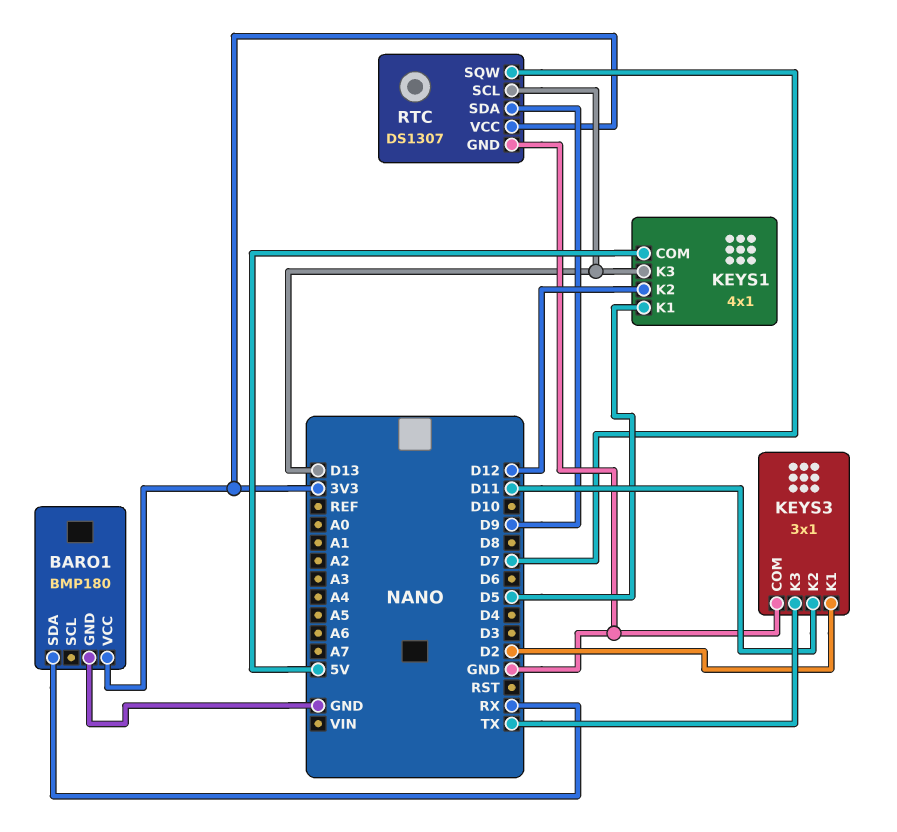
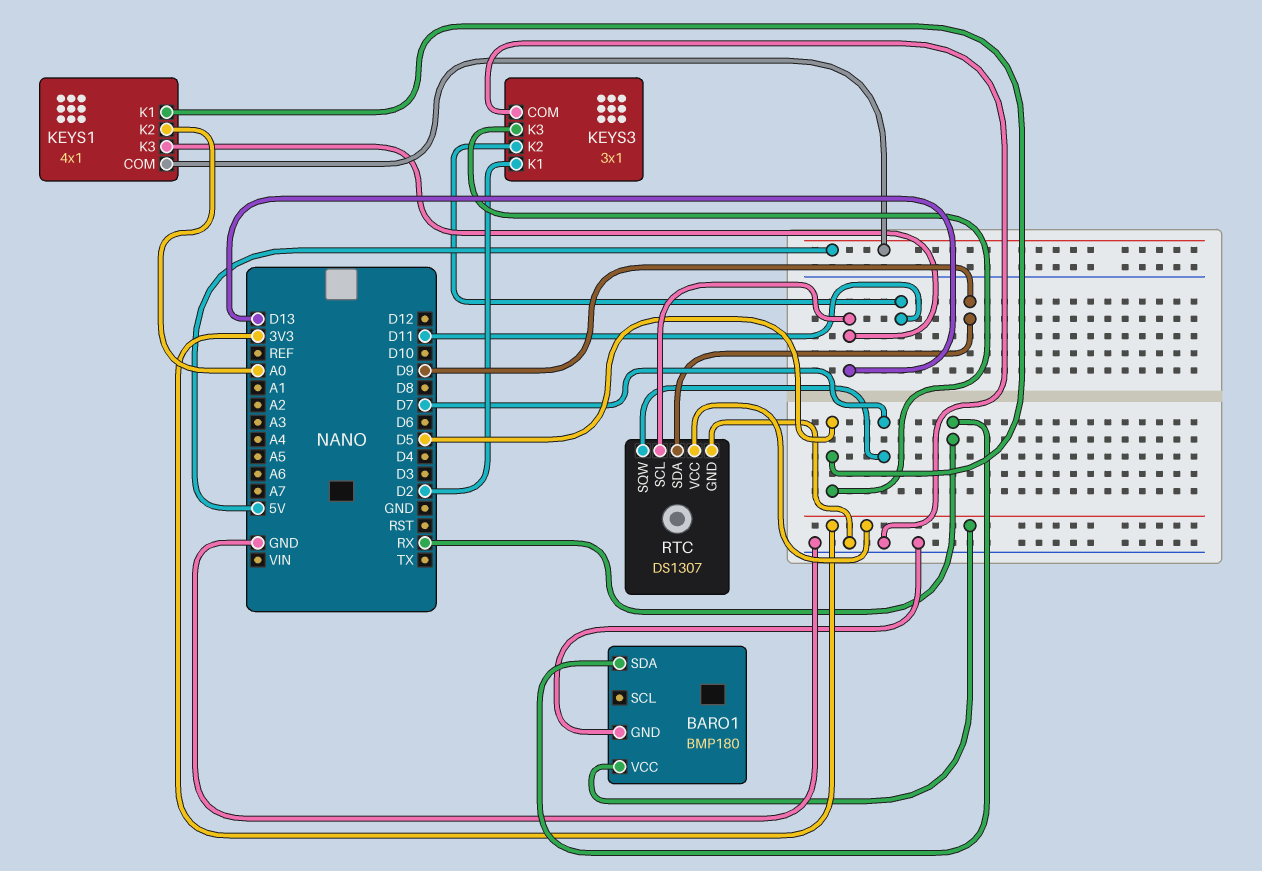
KEYS1 pin K2: D12 -> A0
KEYS3 pin K3: TX -> D5

